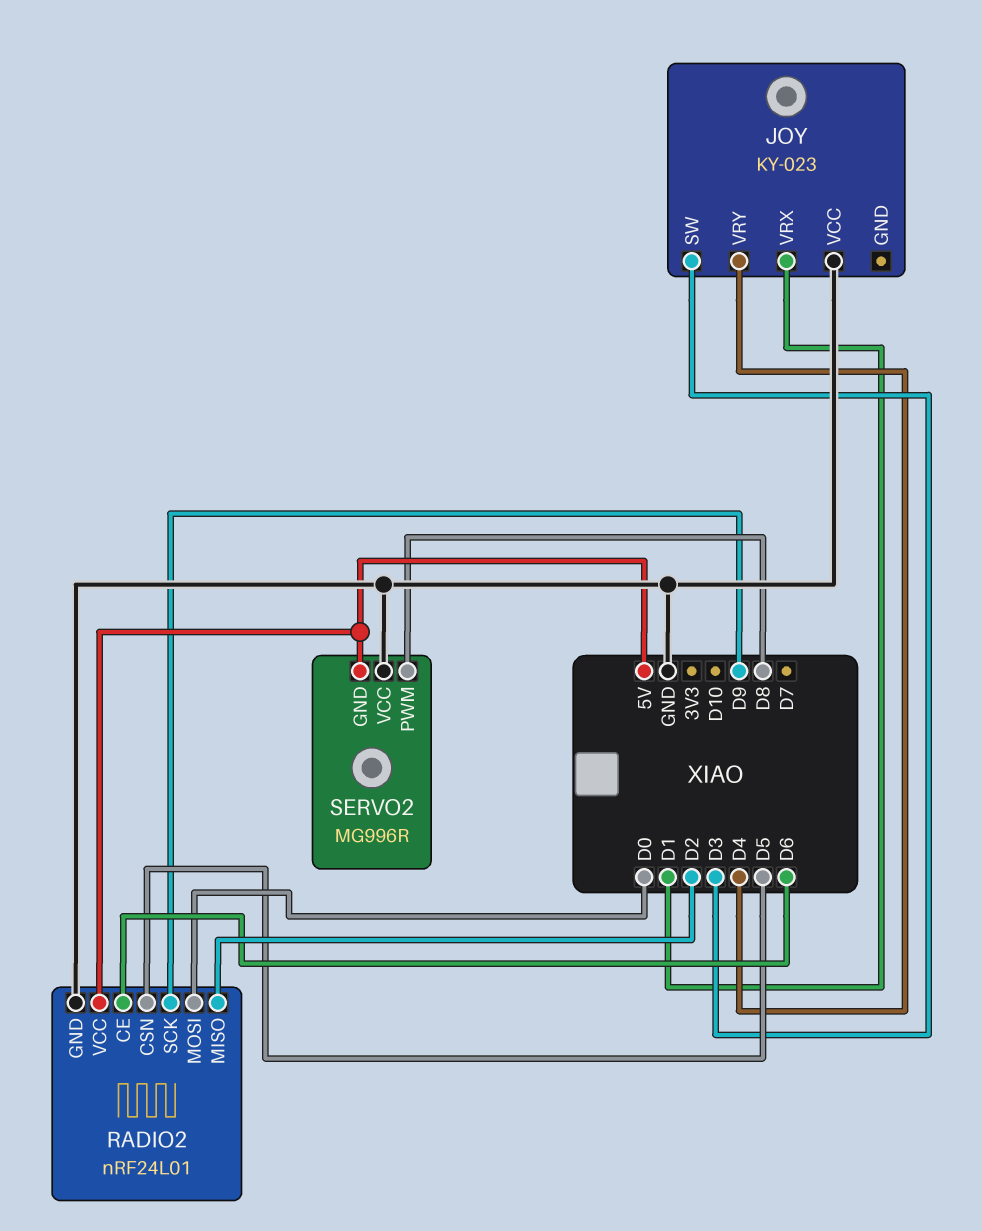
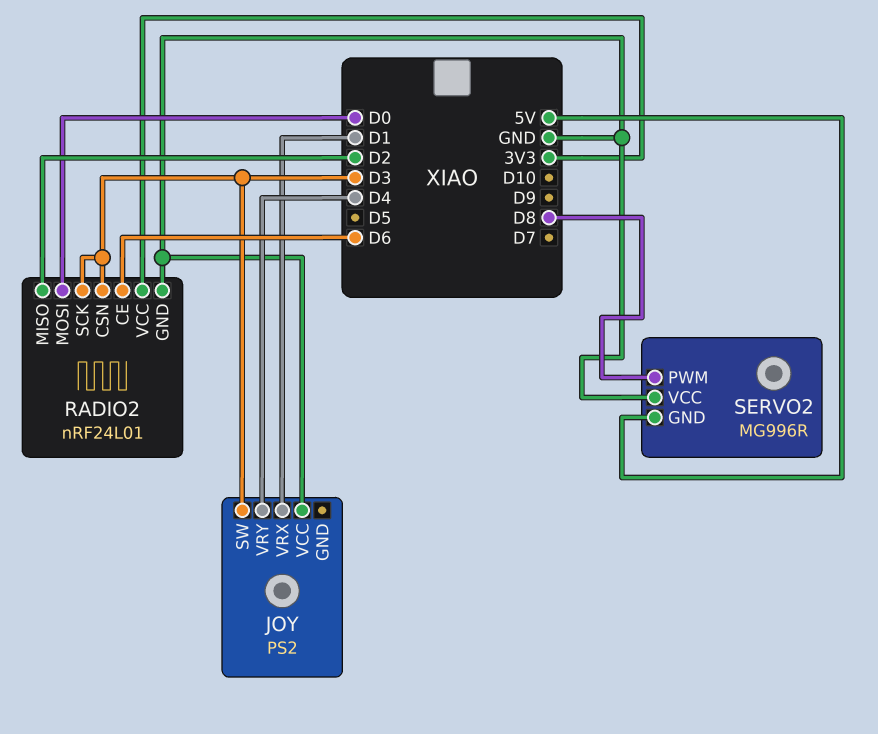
JOY: KY-023 -> PS2
RADIO2 pin CSN: D5 -> D3
RADIO2 pin SCK: D9 -> D3
RADIO2 pin VCC: 5V -> 3V3

